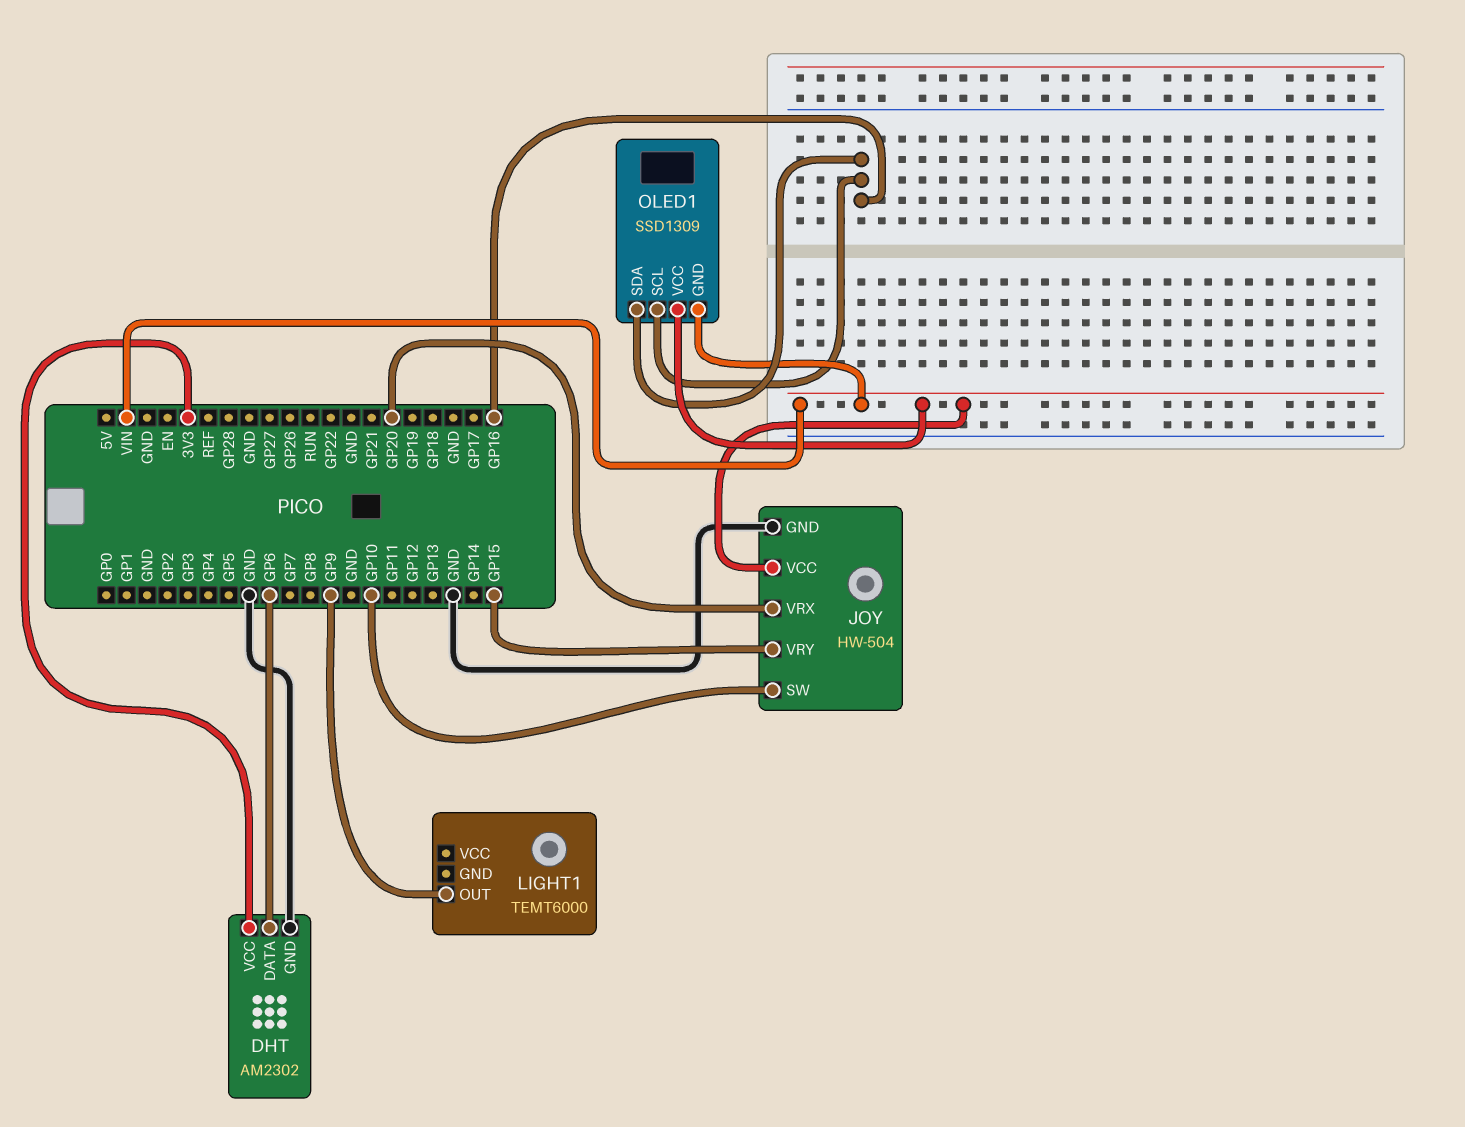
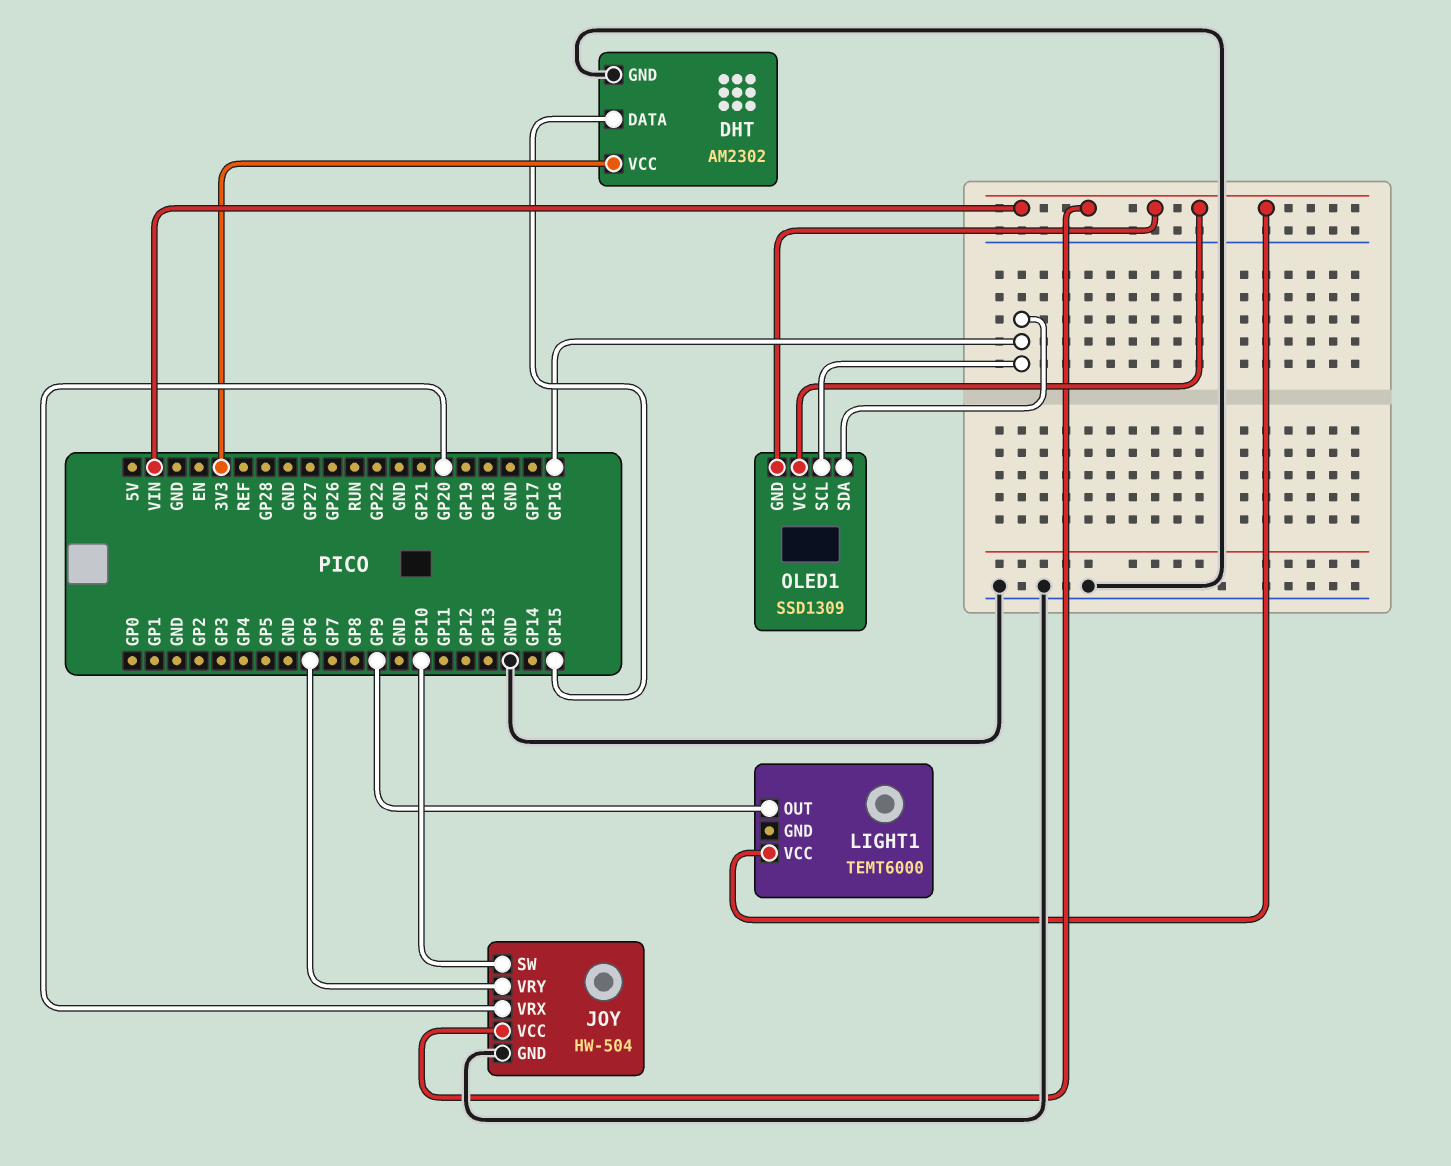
DHT pin DATA: GP6 -> GP15
JOY pin VRY: GP15 -> GP6
LIGHT1 pin VCC: none -> VIN

